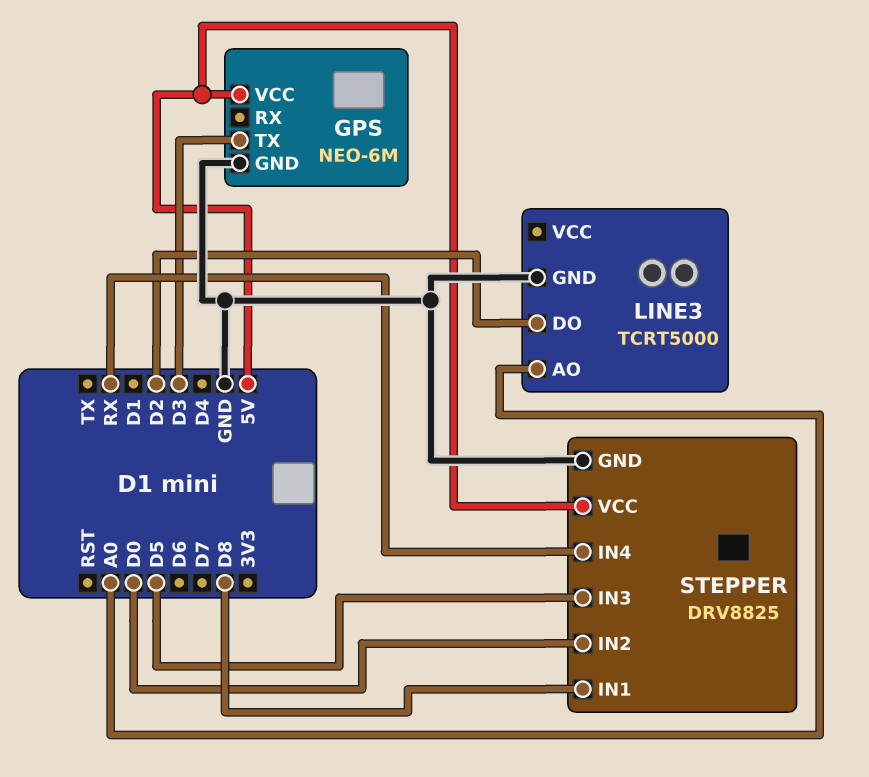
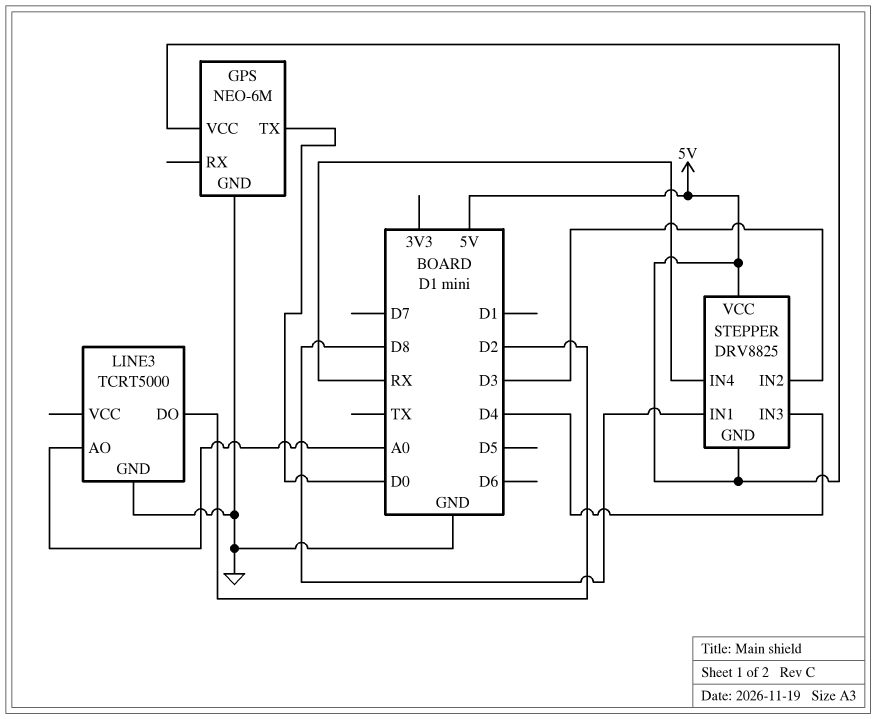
GPS pin TX: D3 -> D0
STEPPER pin GND: GND -> 5V
STEPPER pin IN2: D0 -> D3
STEPPER pin IN3: D5 -> D4

